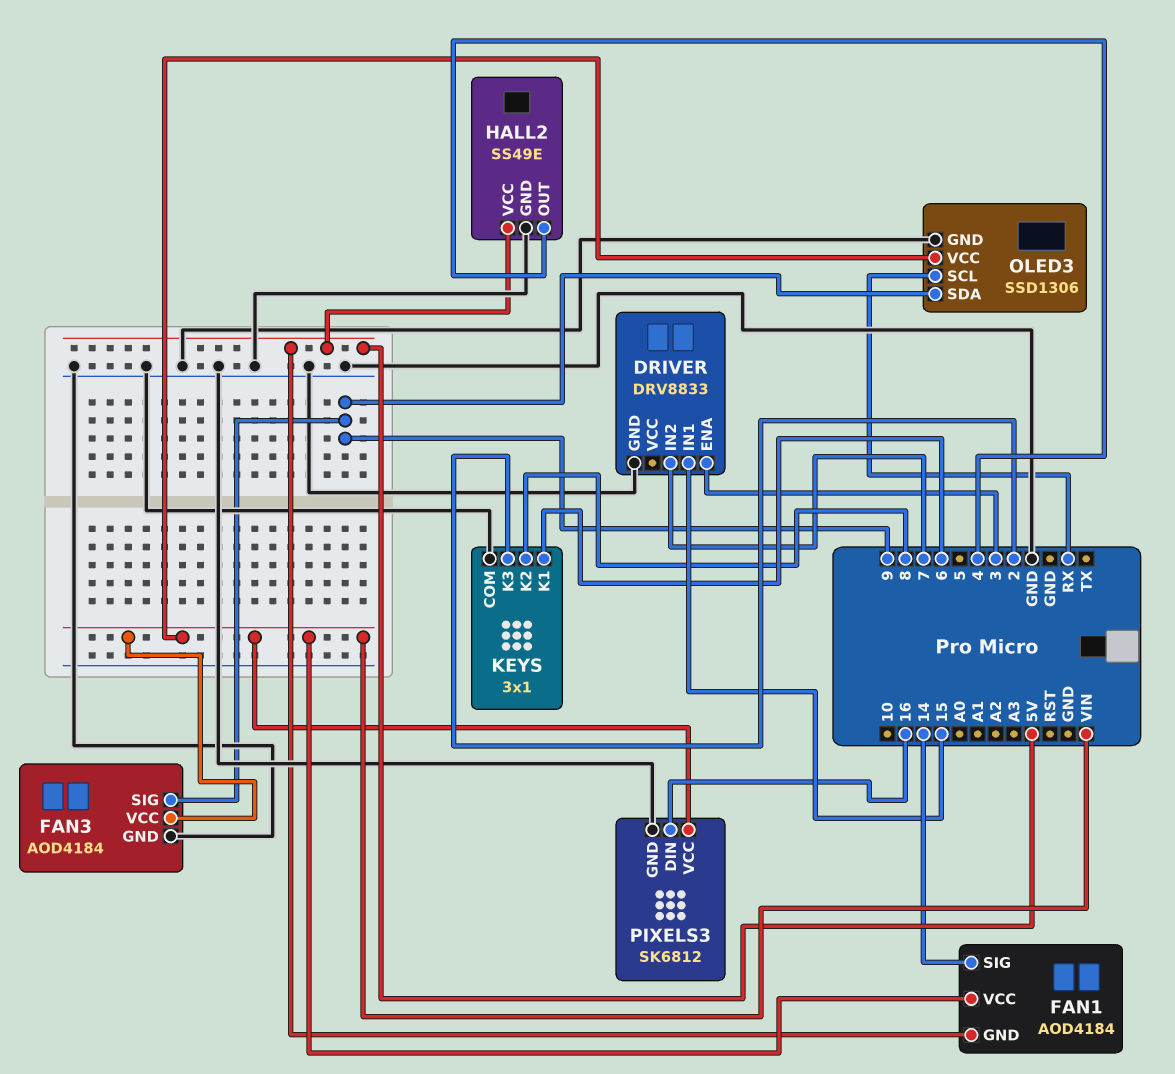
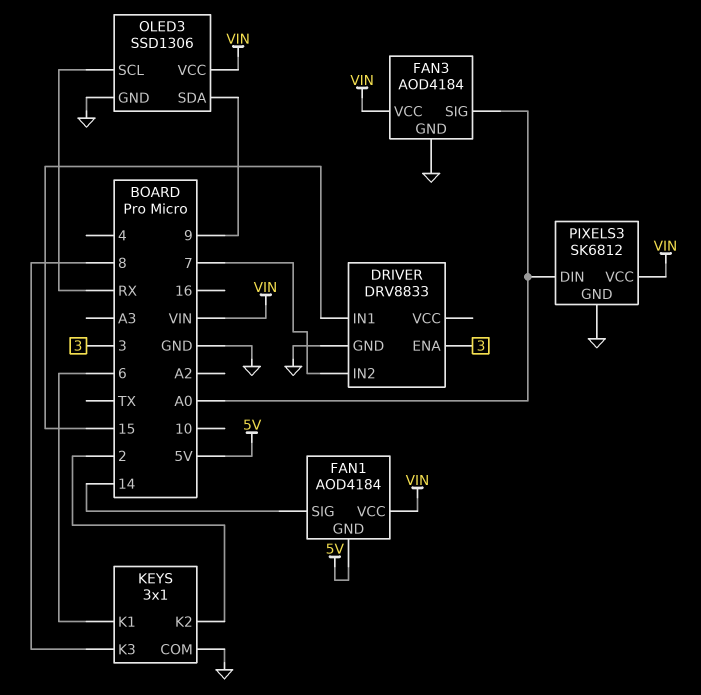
FAN3 pin SIG: 9 -> A0
HALL2: SS49E -> none
HALL2 pin GND: GND -> none
HALL2 pin OUT: 4 -> none
HALL2 pin VCC: 5V -> none
KEYS pin K2: 8 -> 2
KEYS pin K3: 2 -> 8
PIXELS3 pin DIN: 16 -> A0

